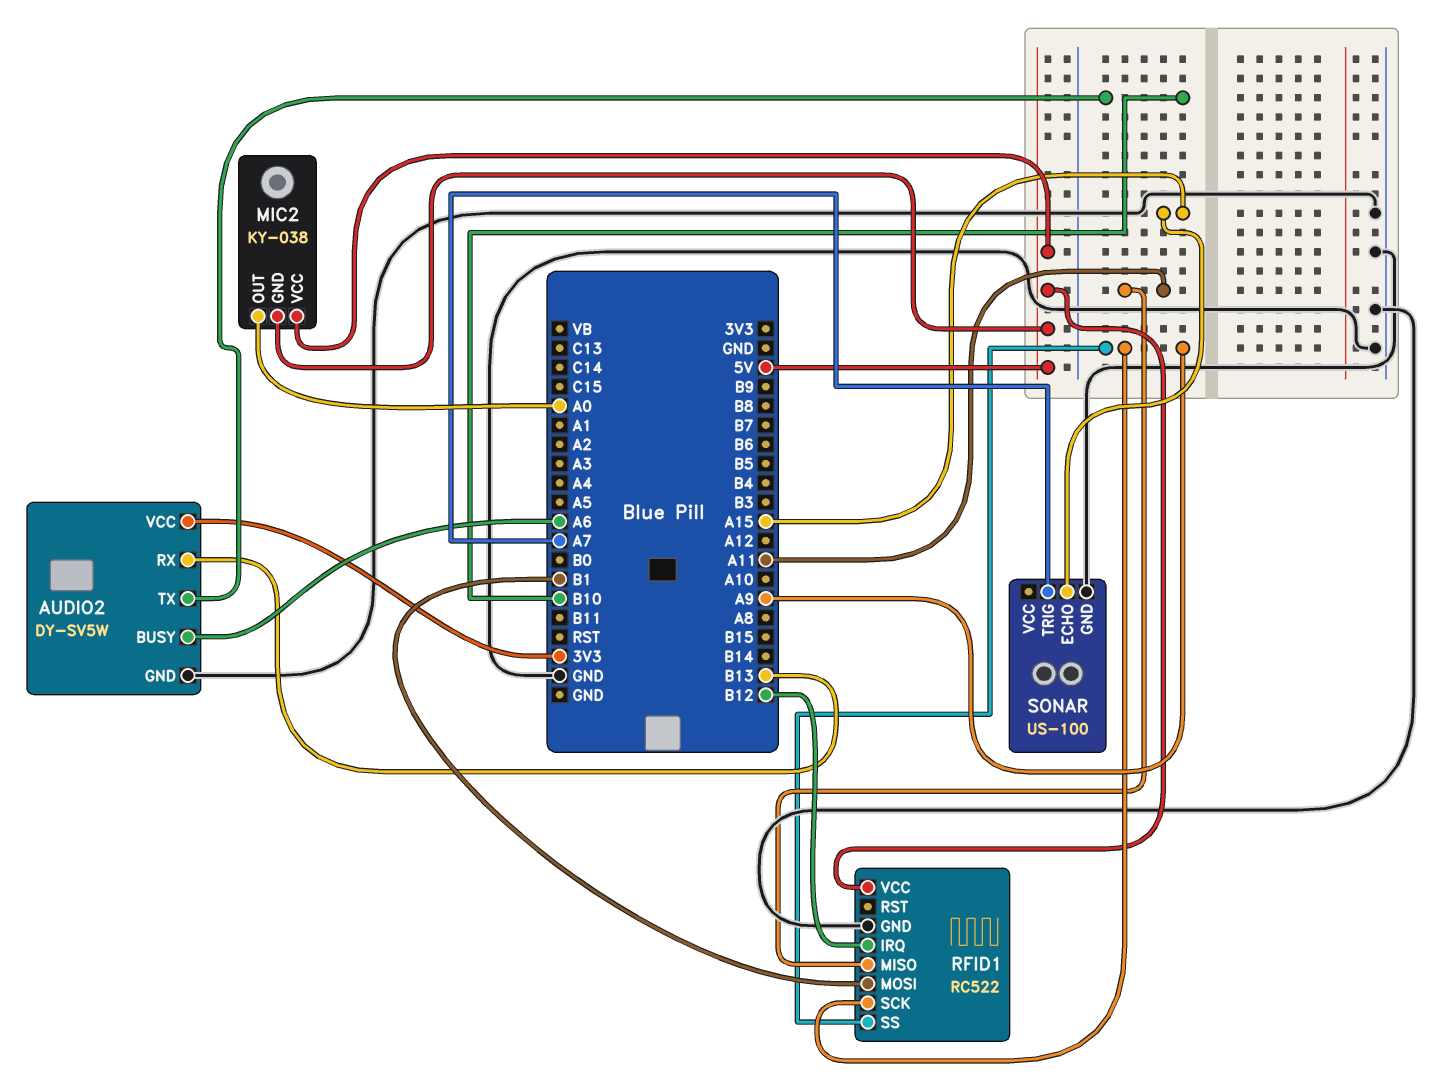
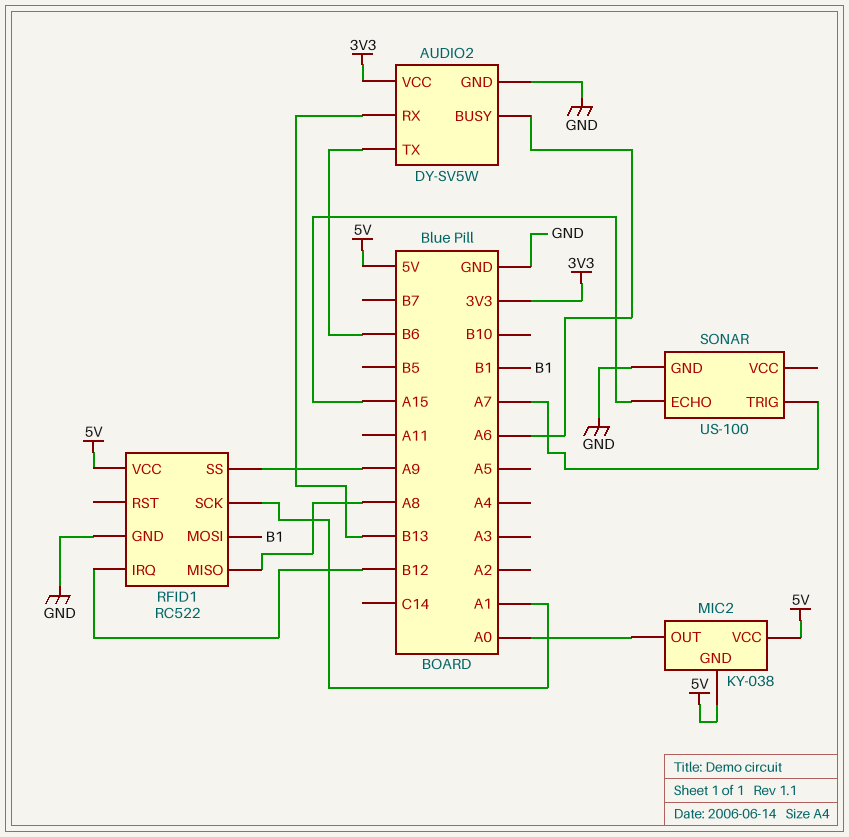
AUDIO2 pin TX: B10 -> B6
RFID1 pin MISO: A11 -> A8
RFID1 pin SCK: A9 -> A1

